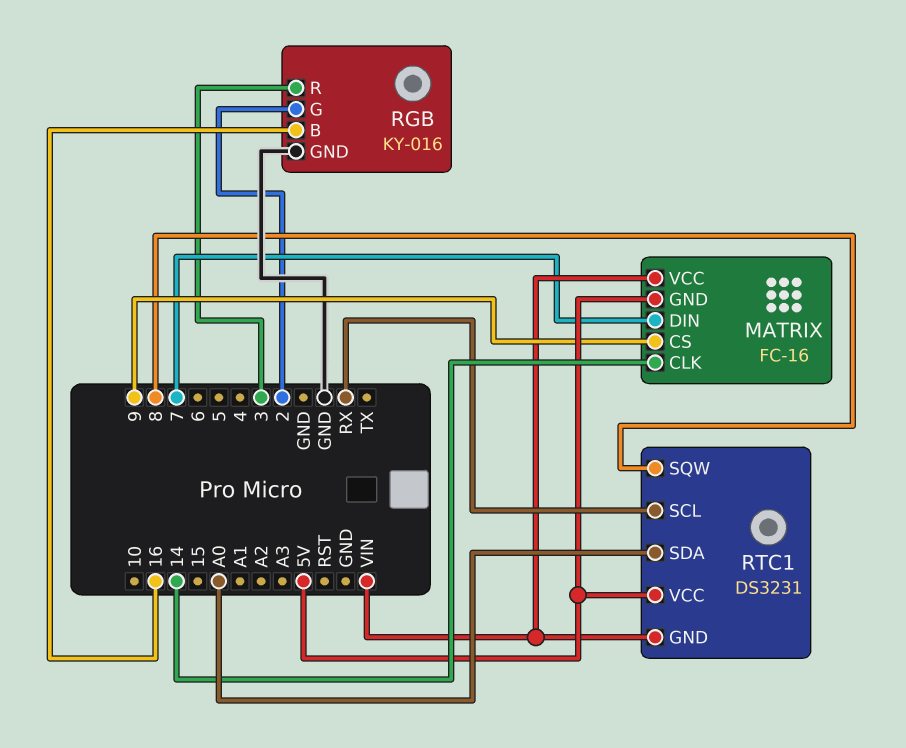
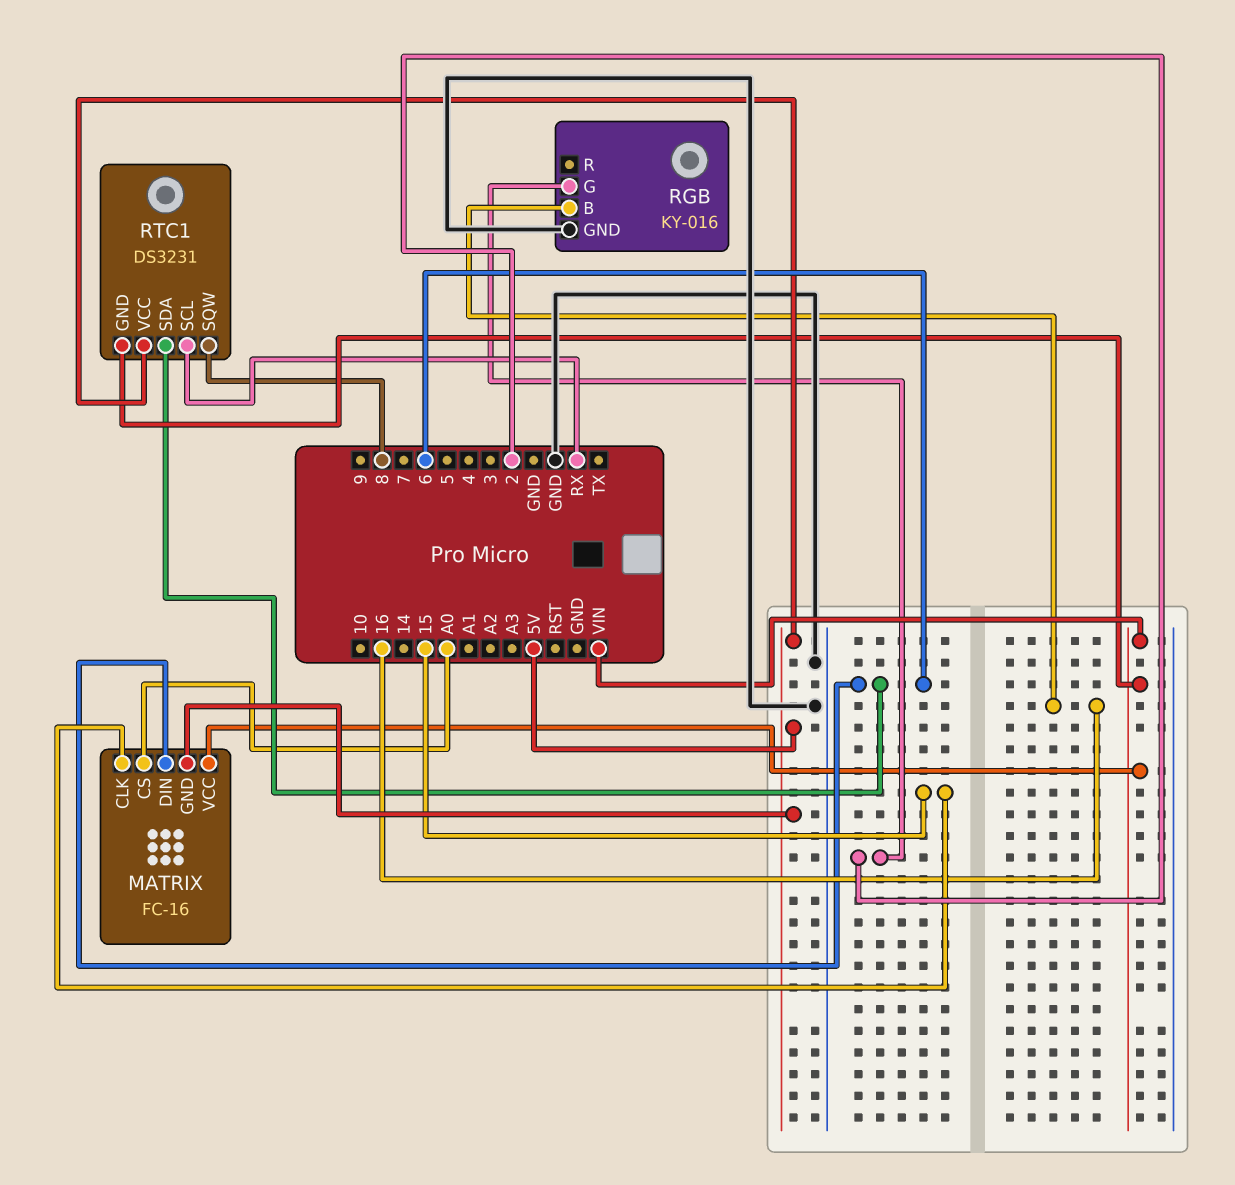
MATRIX pin CLK: 14 -> 15
MATRIX pin CS: 9 -> A0
MATRIX pin DIN: 7 -> 6
RGB pin R: 3 -> none
RTC1 pin SDA: A0 -> 6

